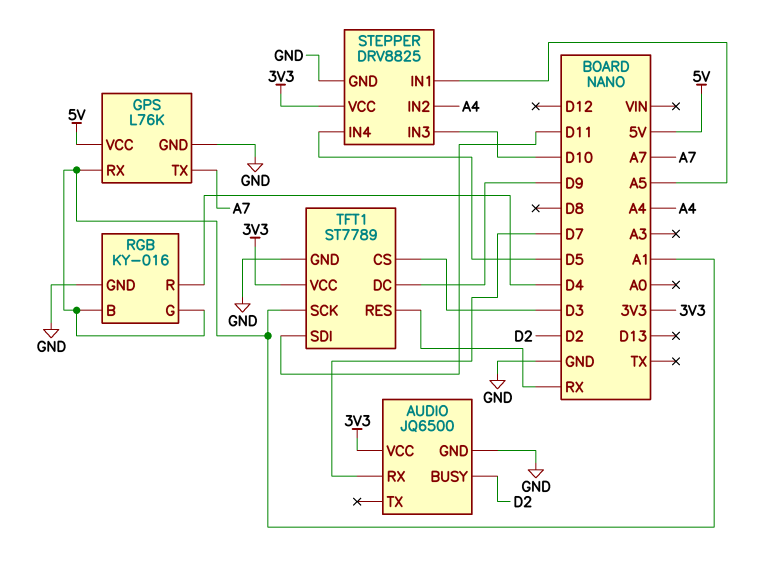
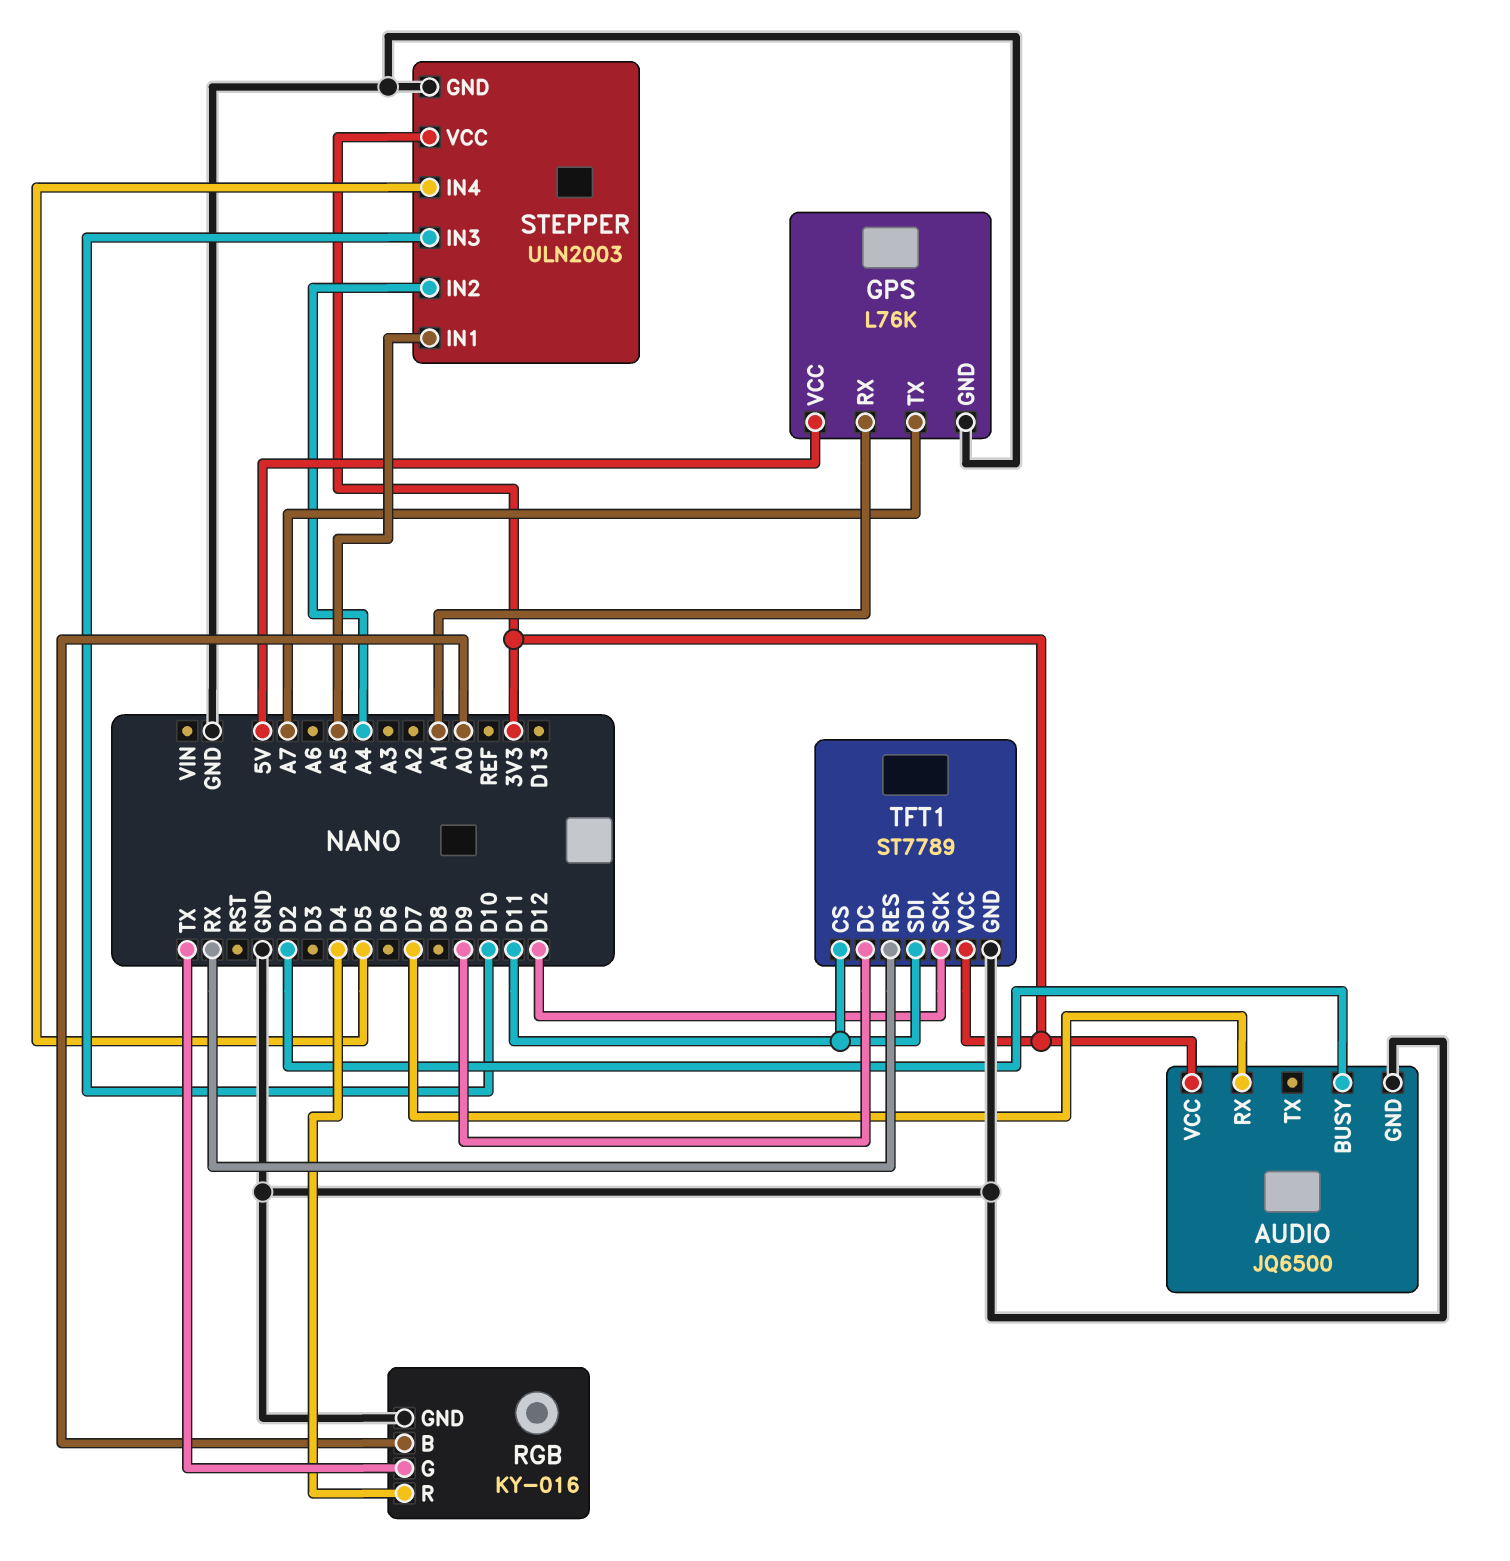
RGB pin B: A1 -> A0
RGB pin G: A1 -> TX
STEPPER: DRV8825 -> ULN2003
TFT1 pin CS: D3 -> D11
TFT1 pin SCK: A1 -> D12

